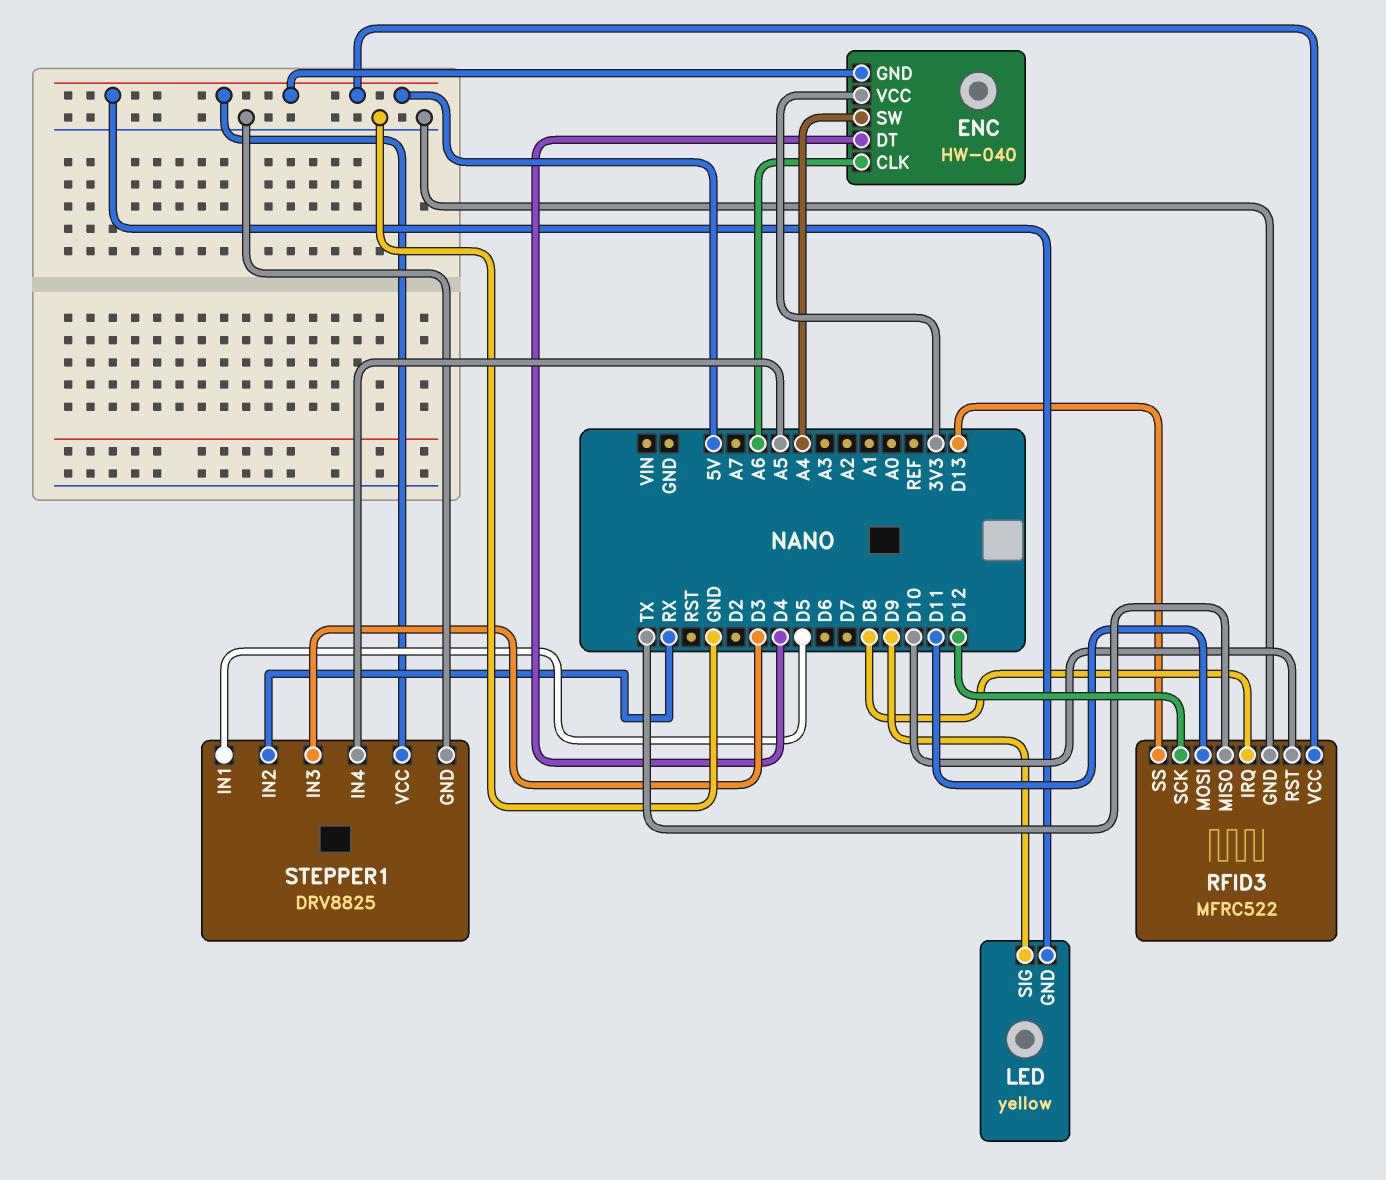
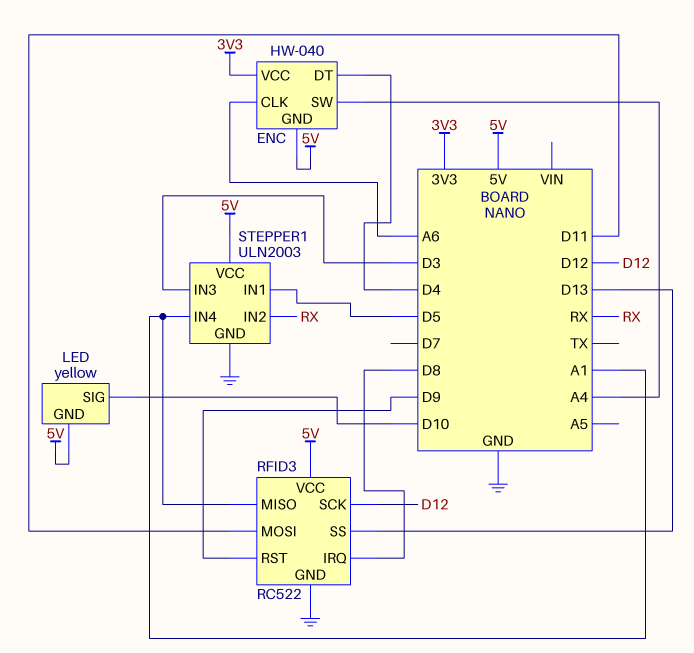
LED pin SIG: D9 -> D10
RFID3: MFRC522 -> RC522
RFID3 pin MISO: TX -> A1
RFID3 pin RST: D10 -> D9
STEPPER1: DRV8825 -> ULN2003
STEPPER1 pin IN4: A5 -> A1

